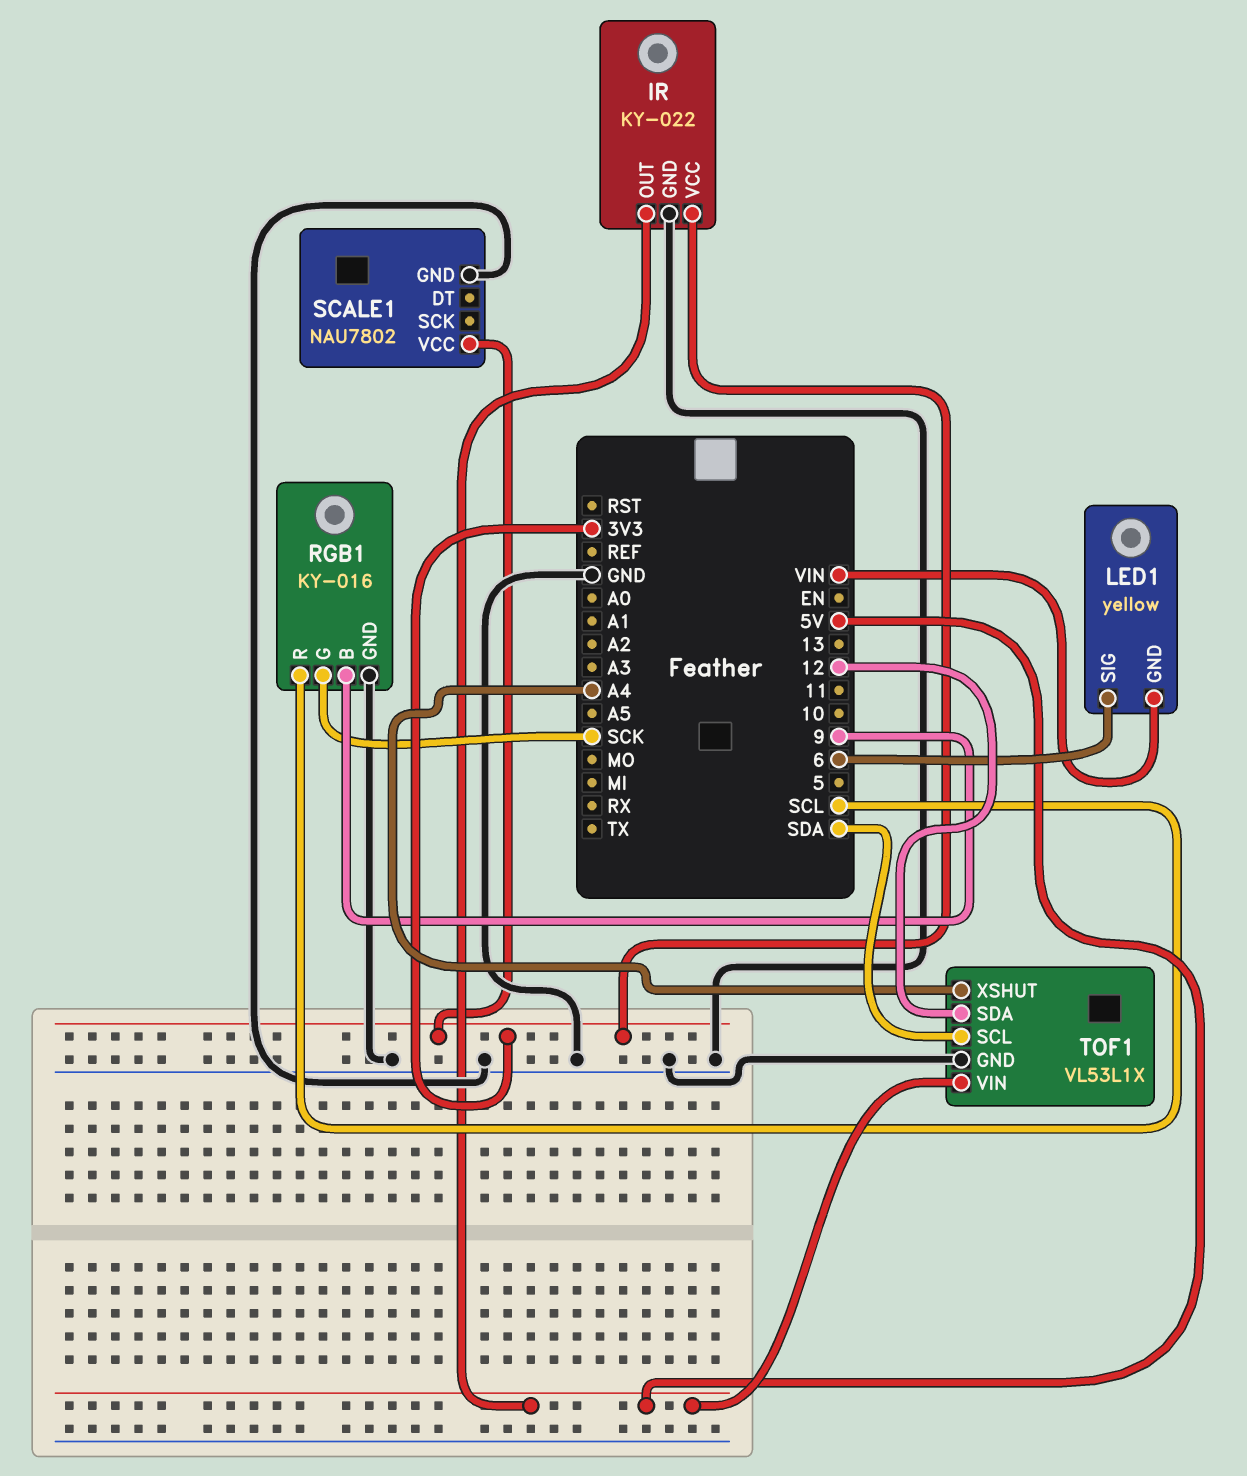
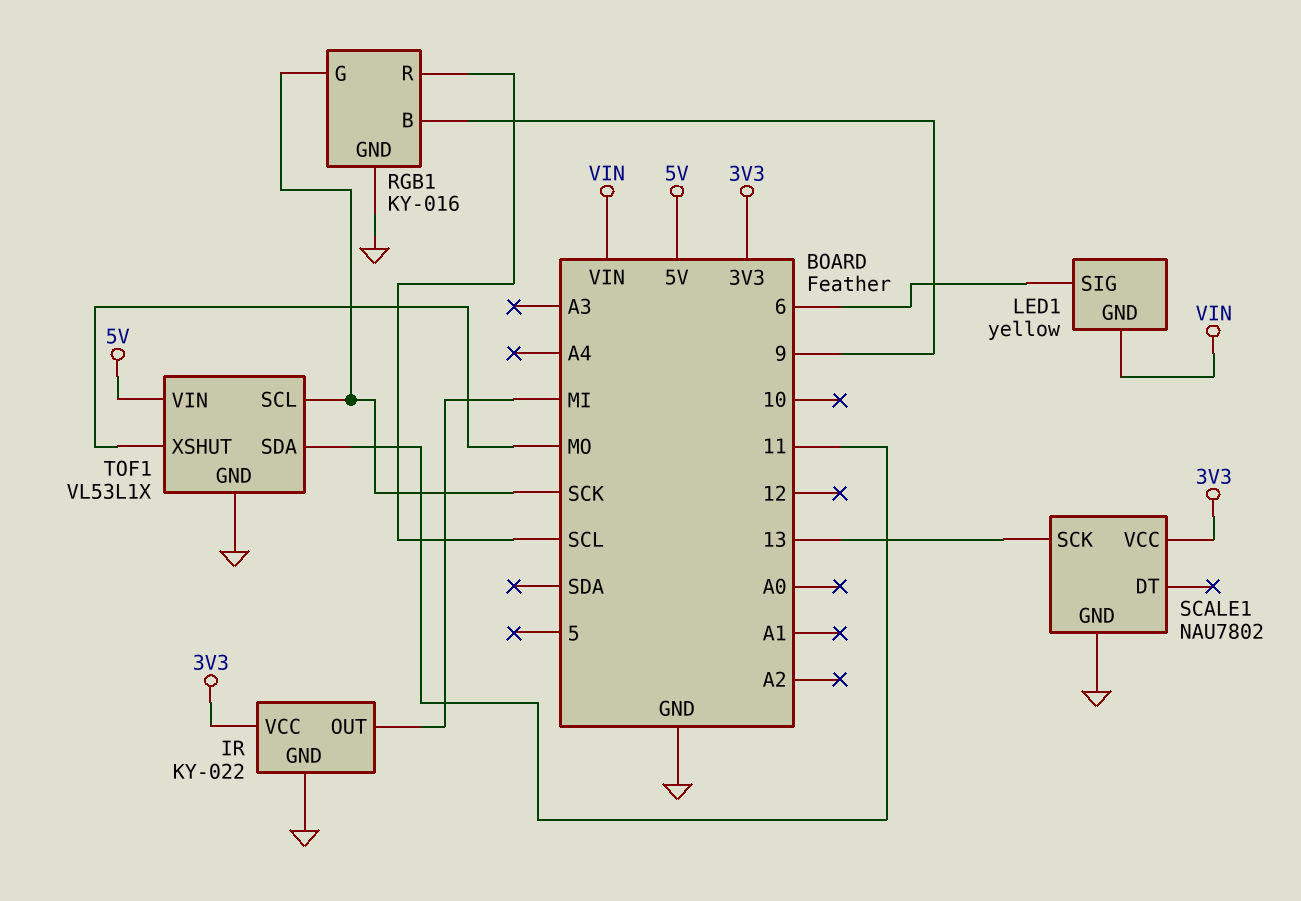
IR pin OUT: 5V -> MI
SCALE1 pin SCK: none -> 13
TOF1 pin SCL: SDA -> SCK
TOF1 pin SDA: 12 -> 11
TOF1 pin XSHUT: A4 -> MO

